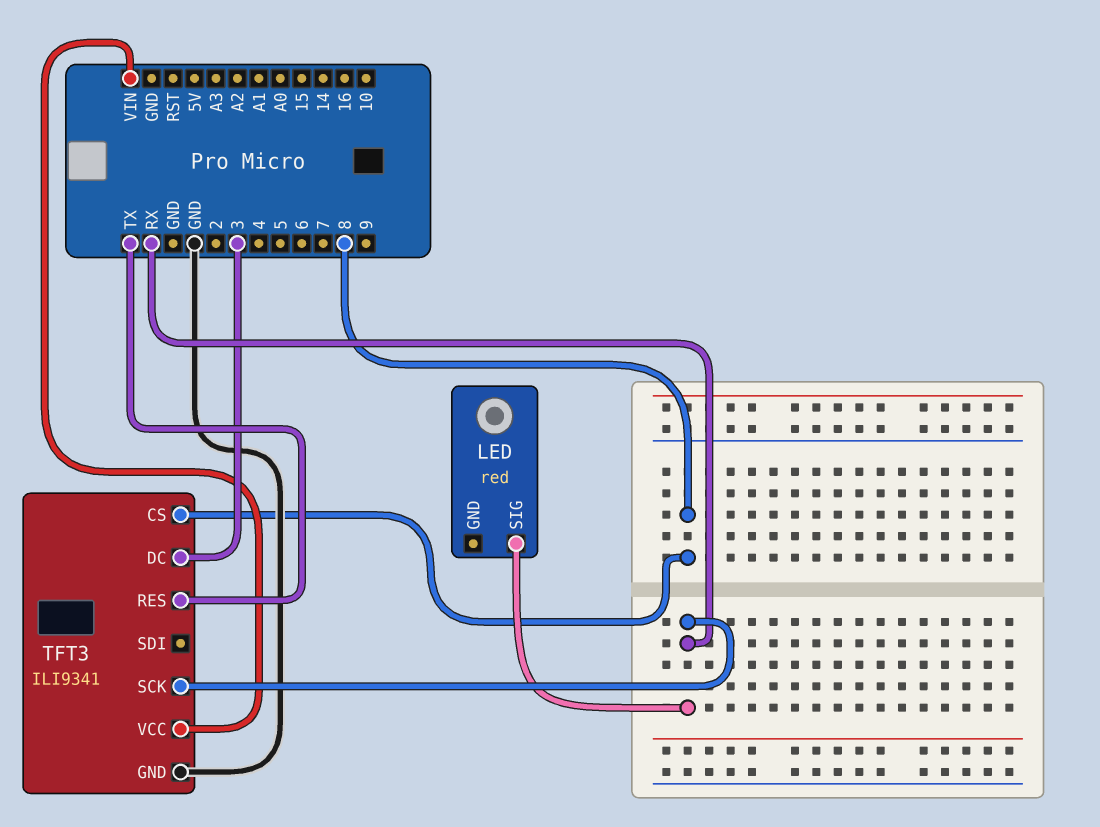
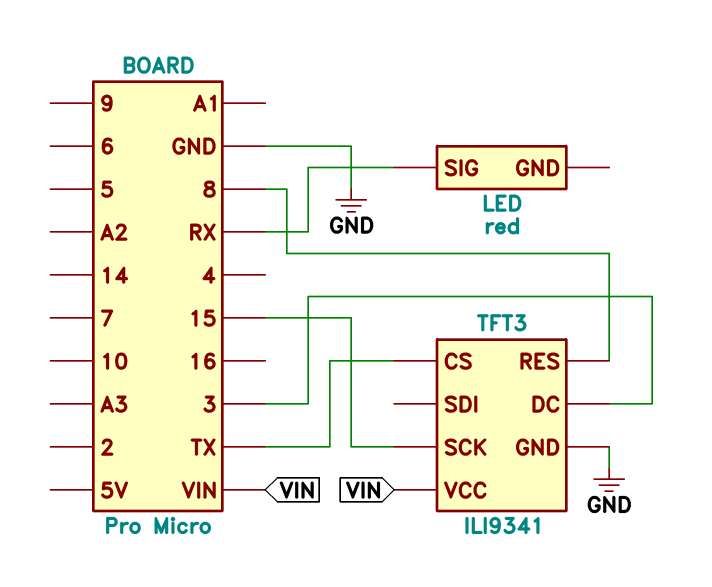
TFT3 pin CS: 8 -> TX
TFT3 pin RES: TX -> 8
TFT3 pin SCK: RX -> 15

